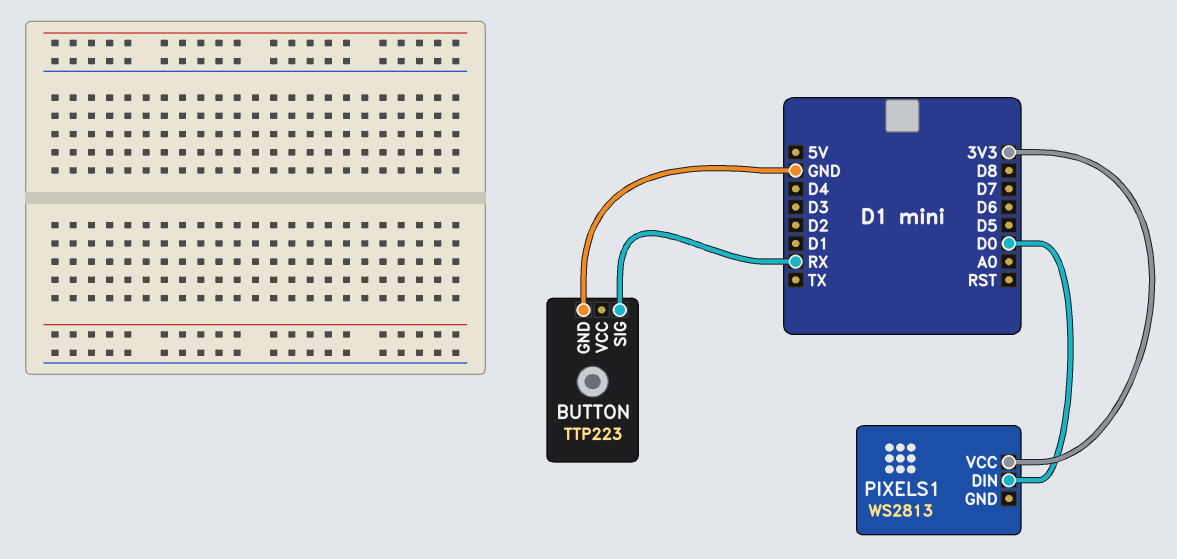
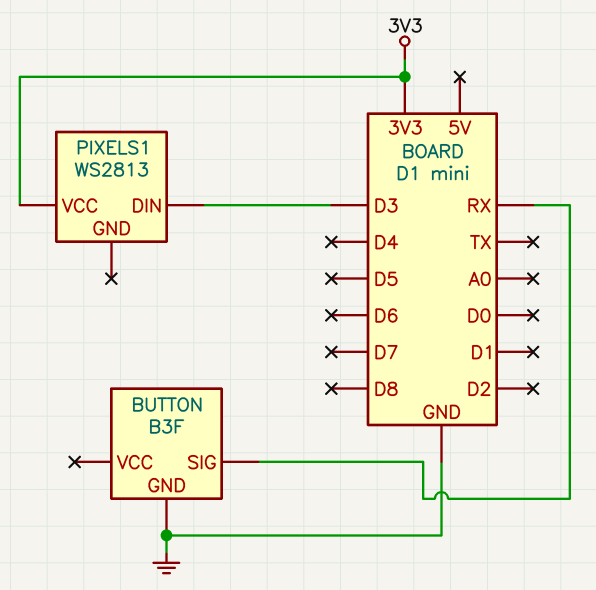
BUTTON: TTP223 -> B3F
PIXELS1 pin DIN: D0 -> D3

